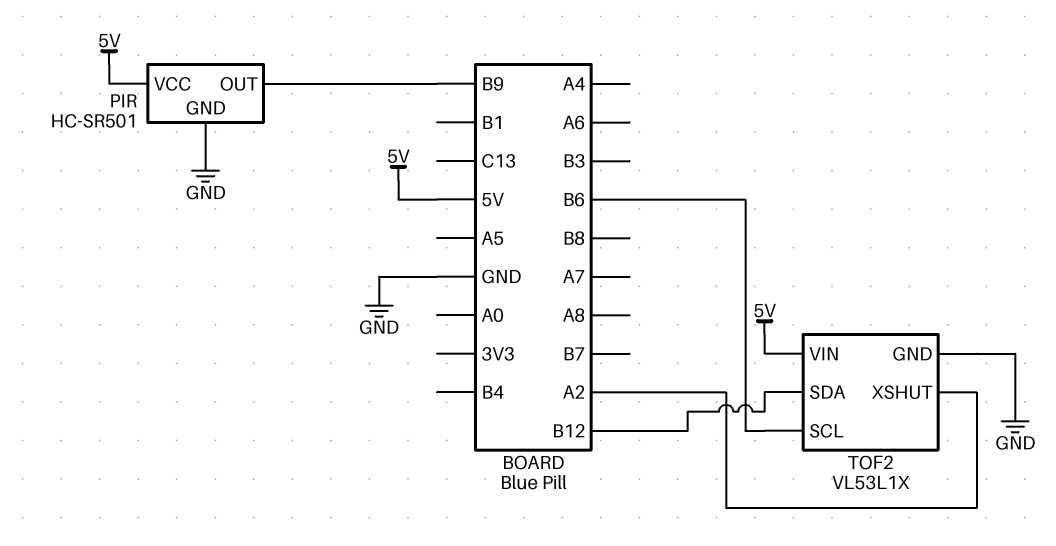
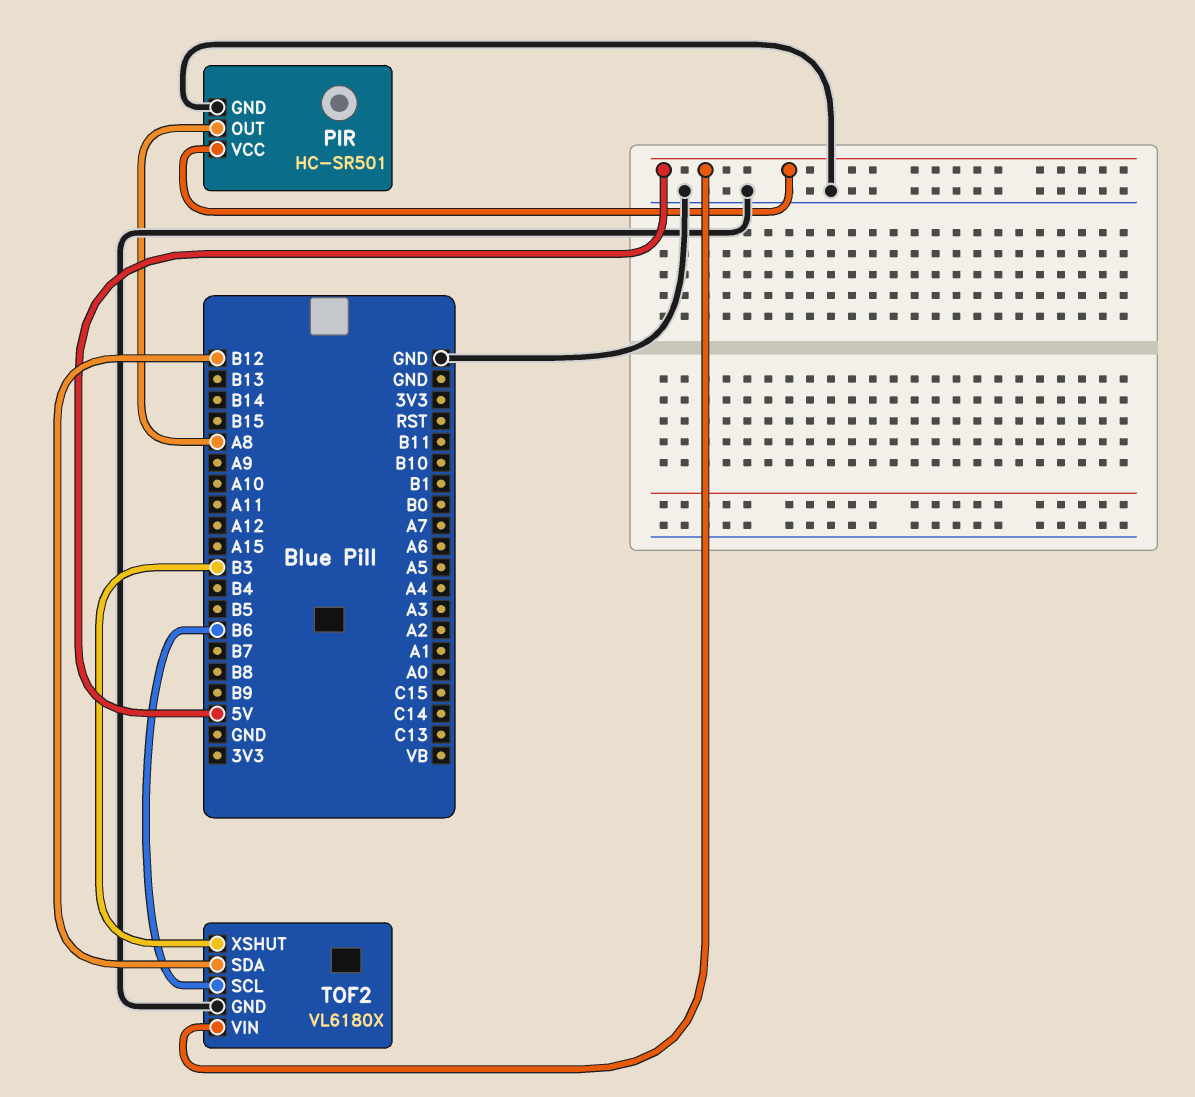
PIR pin OUT: B9 -> A8
TOF2: VL53L1X -> VL6180X
TOF2 pin XSHUT: A2 -> B3

